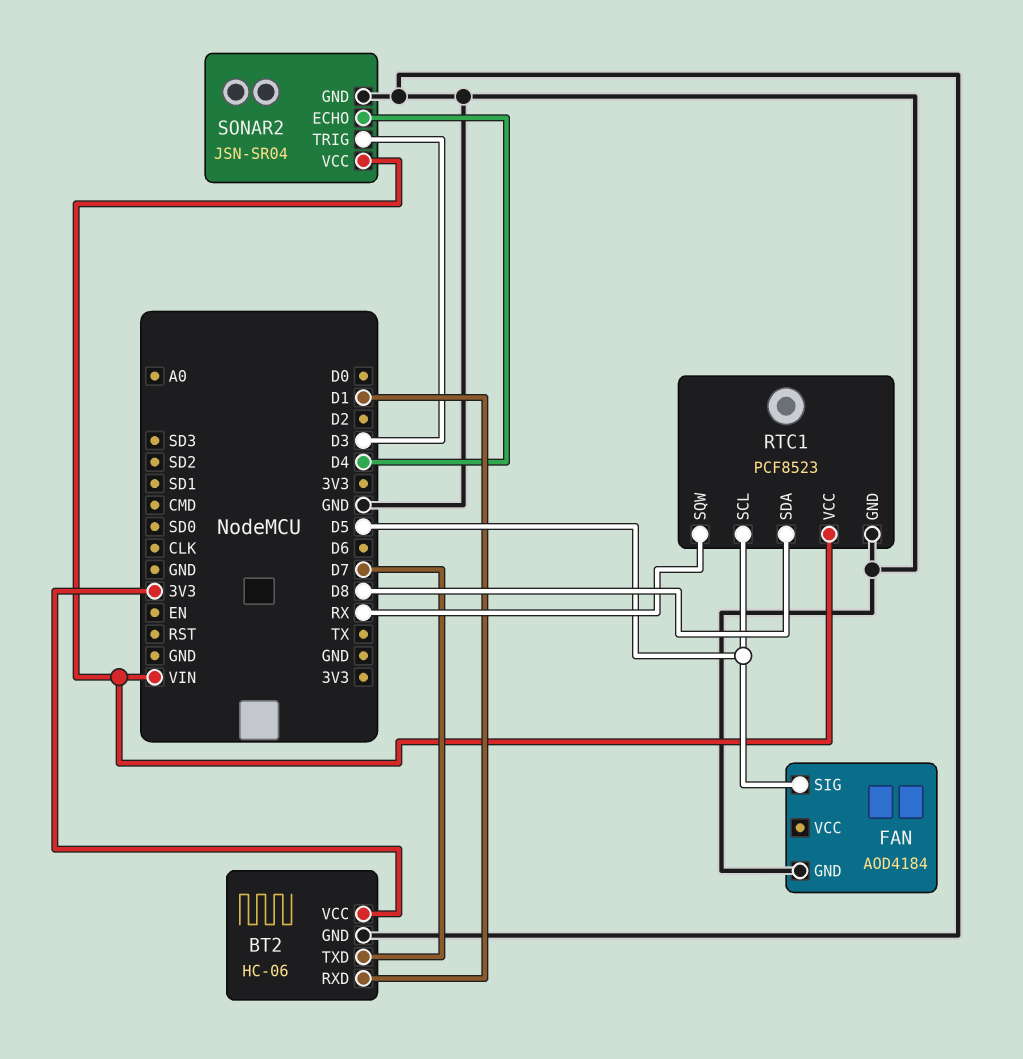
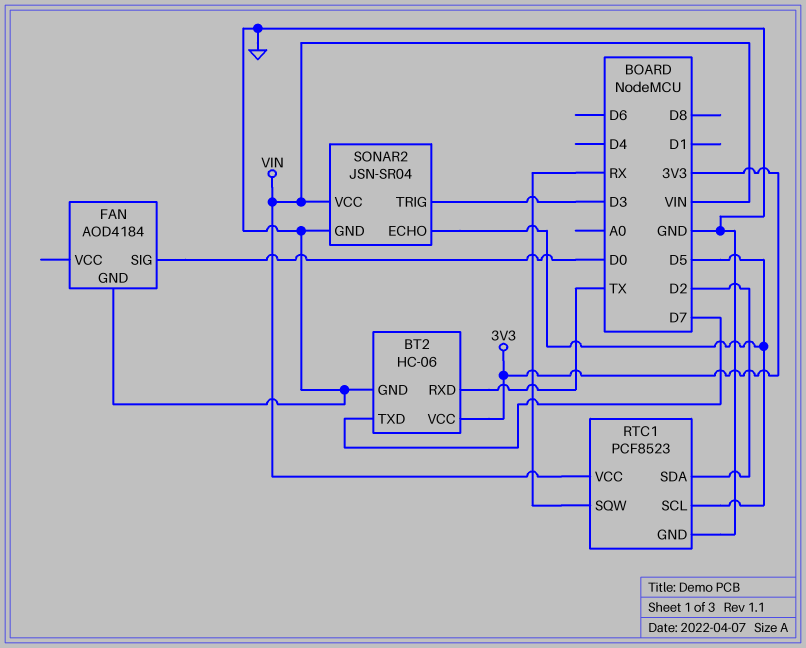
BT2 pin RXD: D1 -> TX
FAN pin SIG: D5 -> D0
RTC1 pin SDA: D8 -> D2
SONAR2 pin ECHO: D4 -> D5

